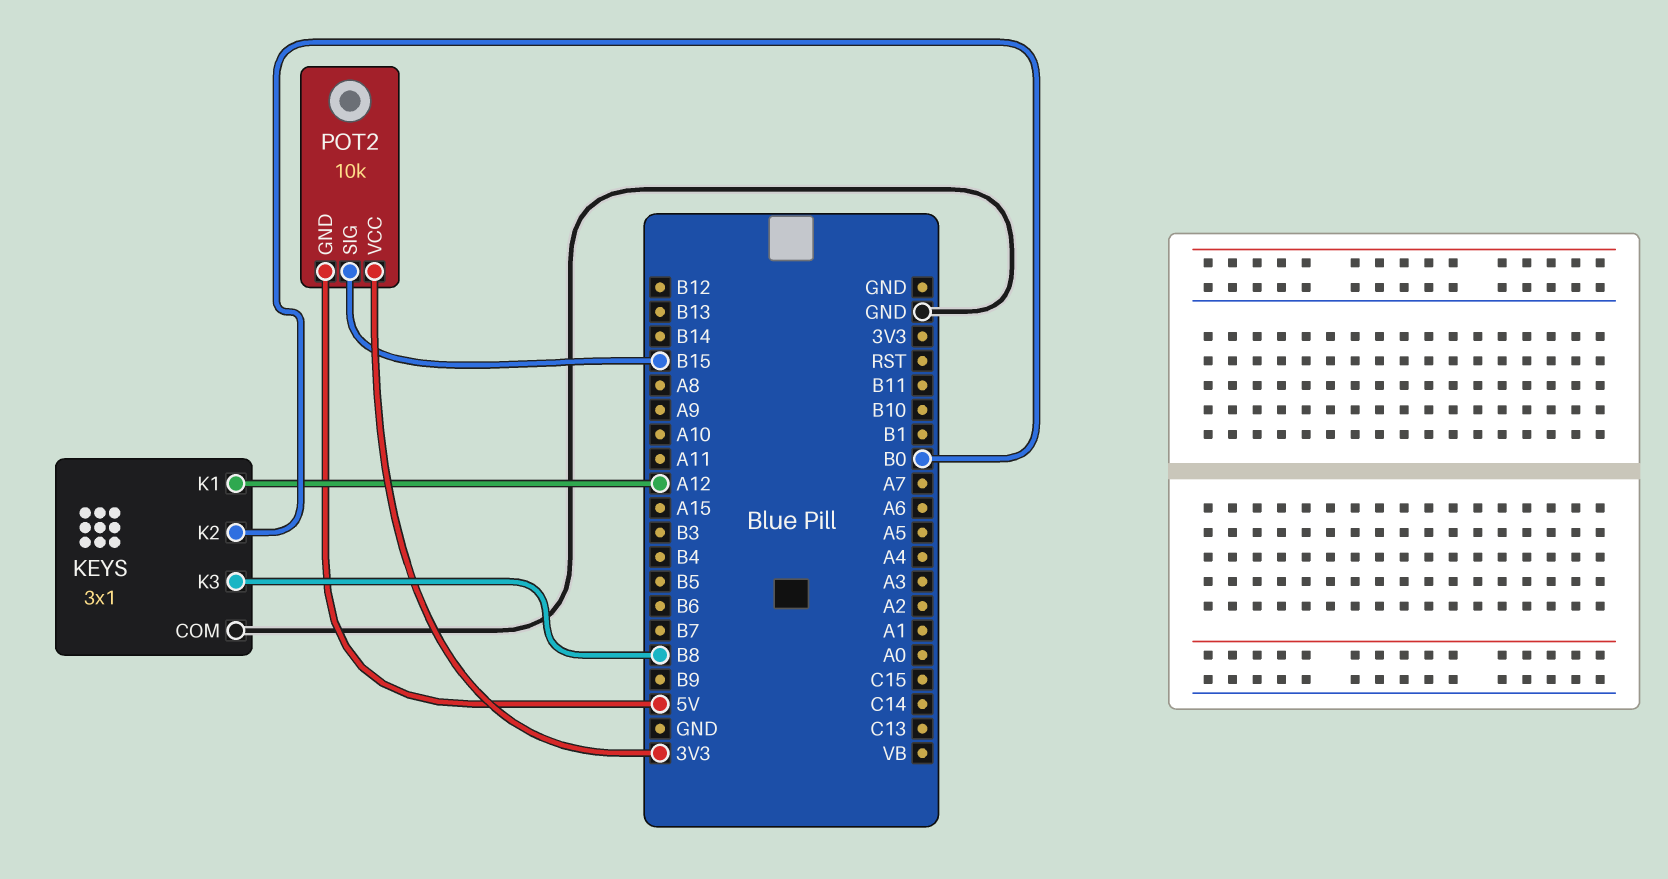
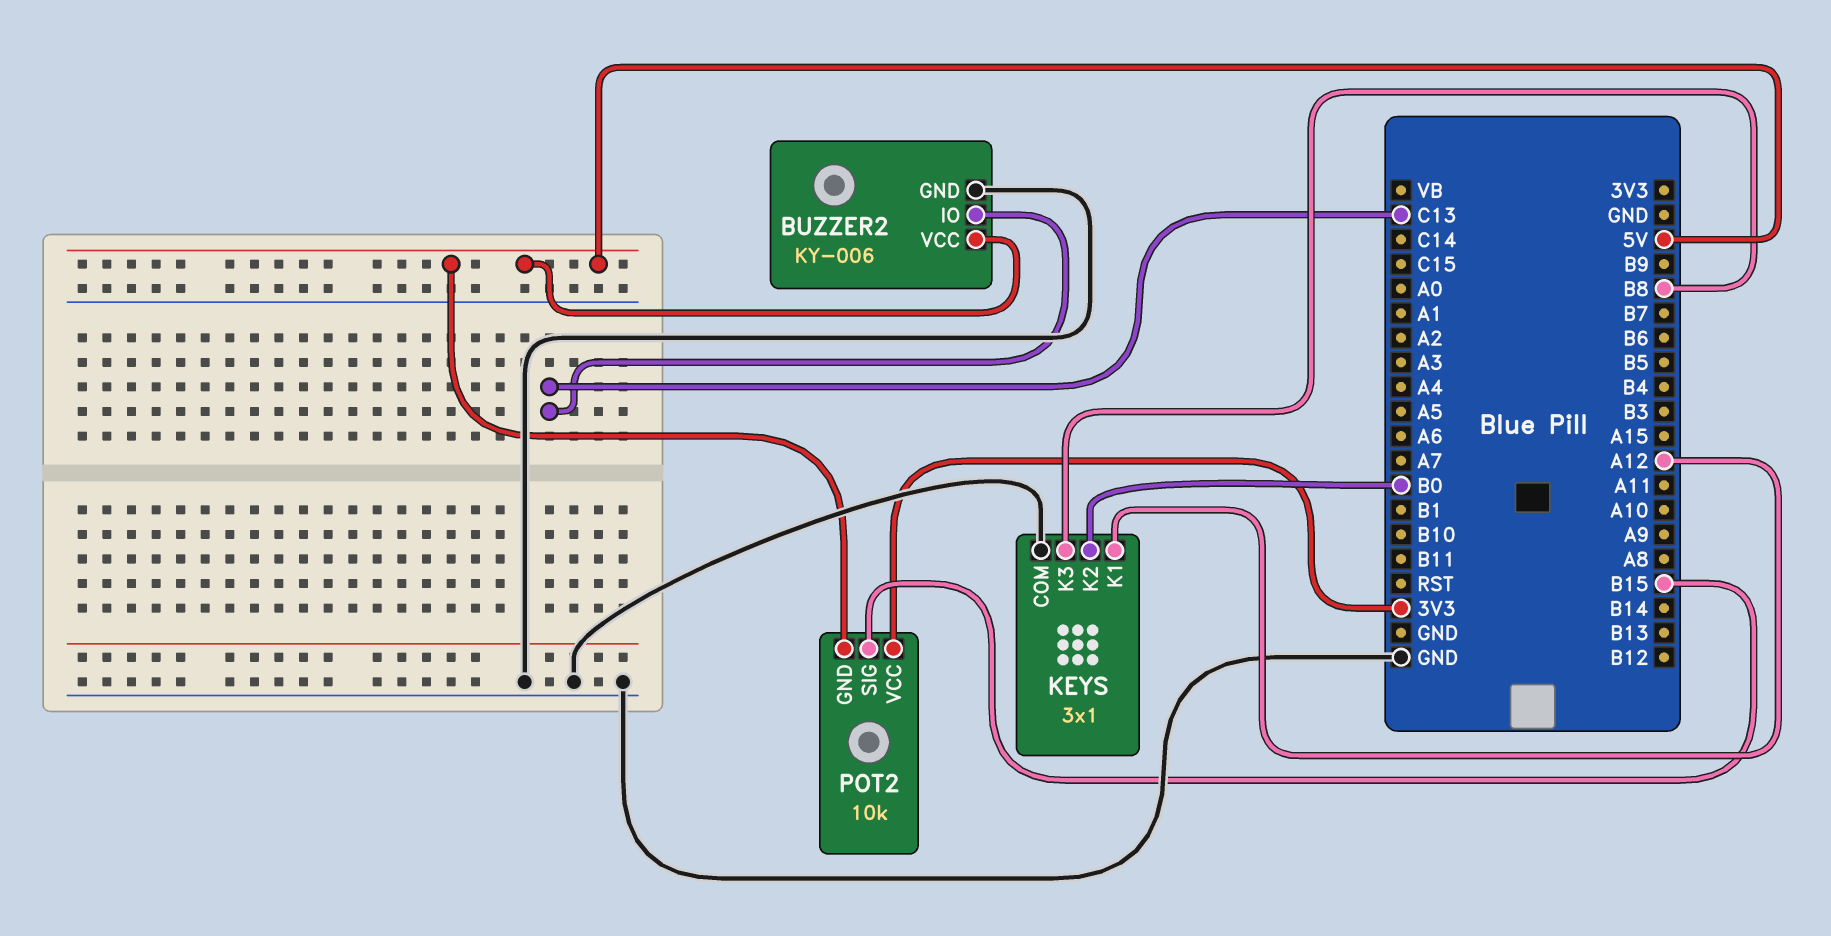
BUZZER2: none -> KY-006
BUZZER2 pin GND: none -> GND
BUZZER2 pin IO: none -> C13
BUZZER2 pin VCC: none -> 5V

